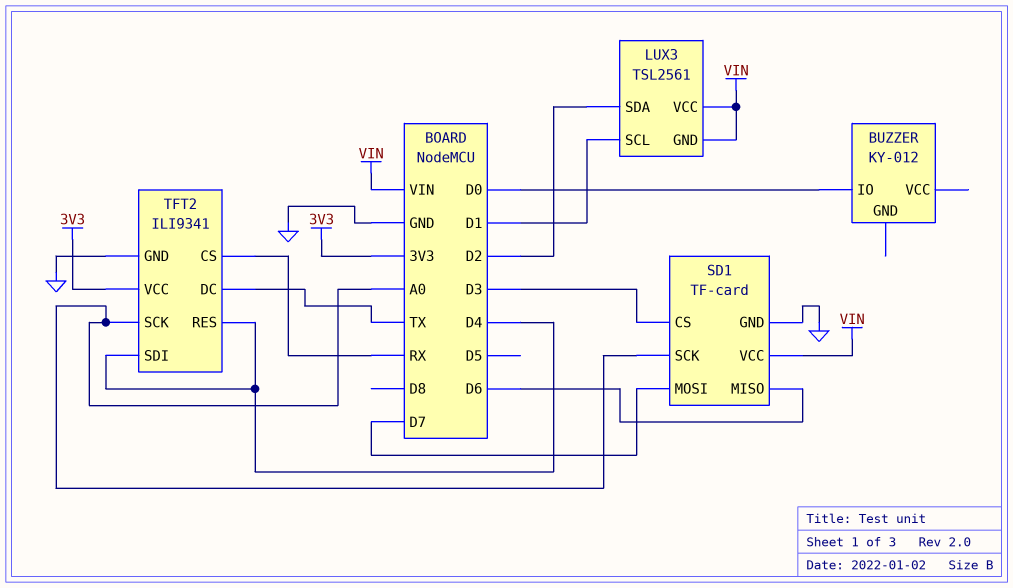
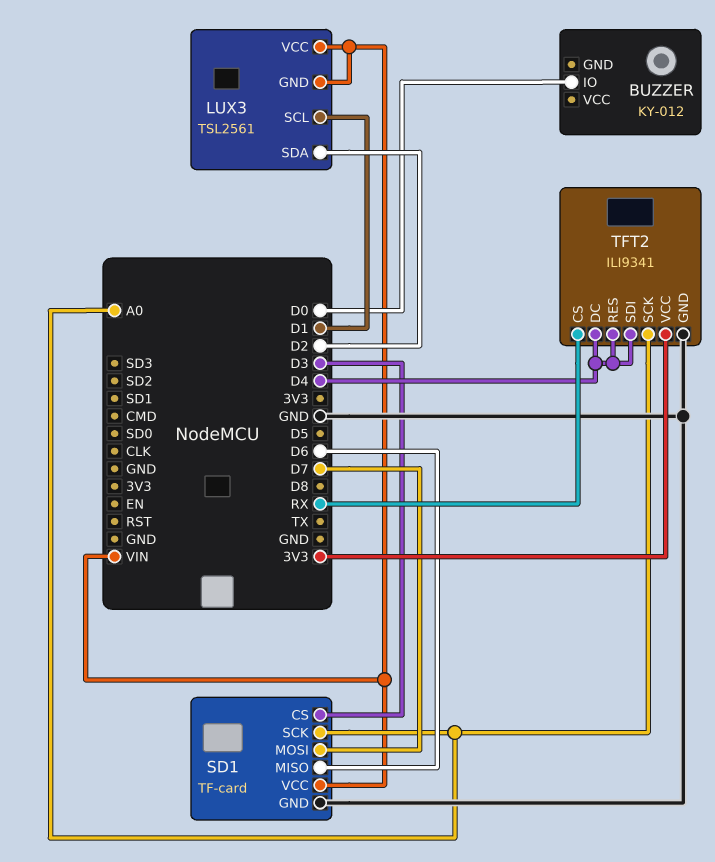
TFT2 pin DC: TX -> D4

